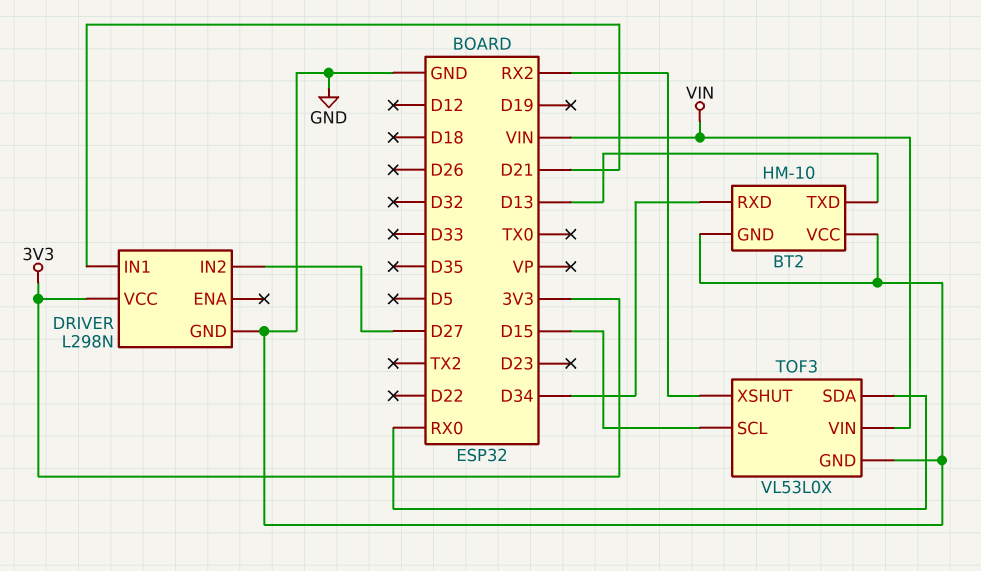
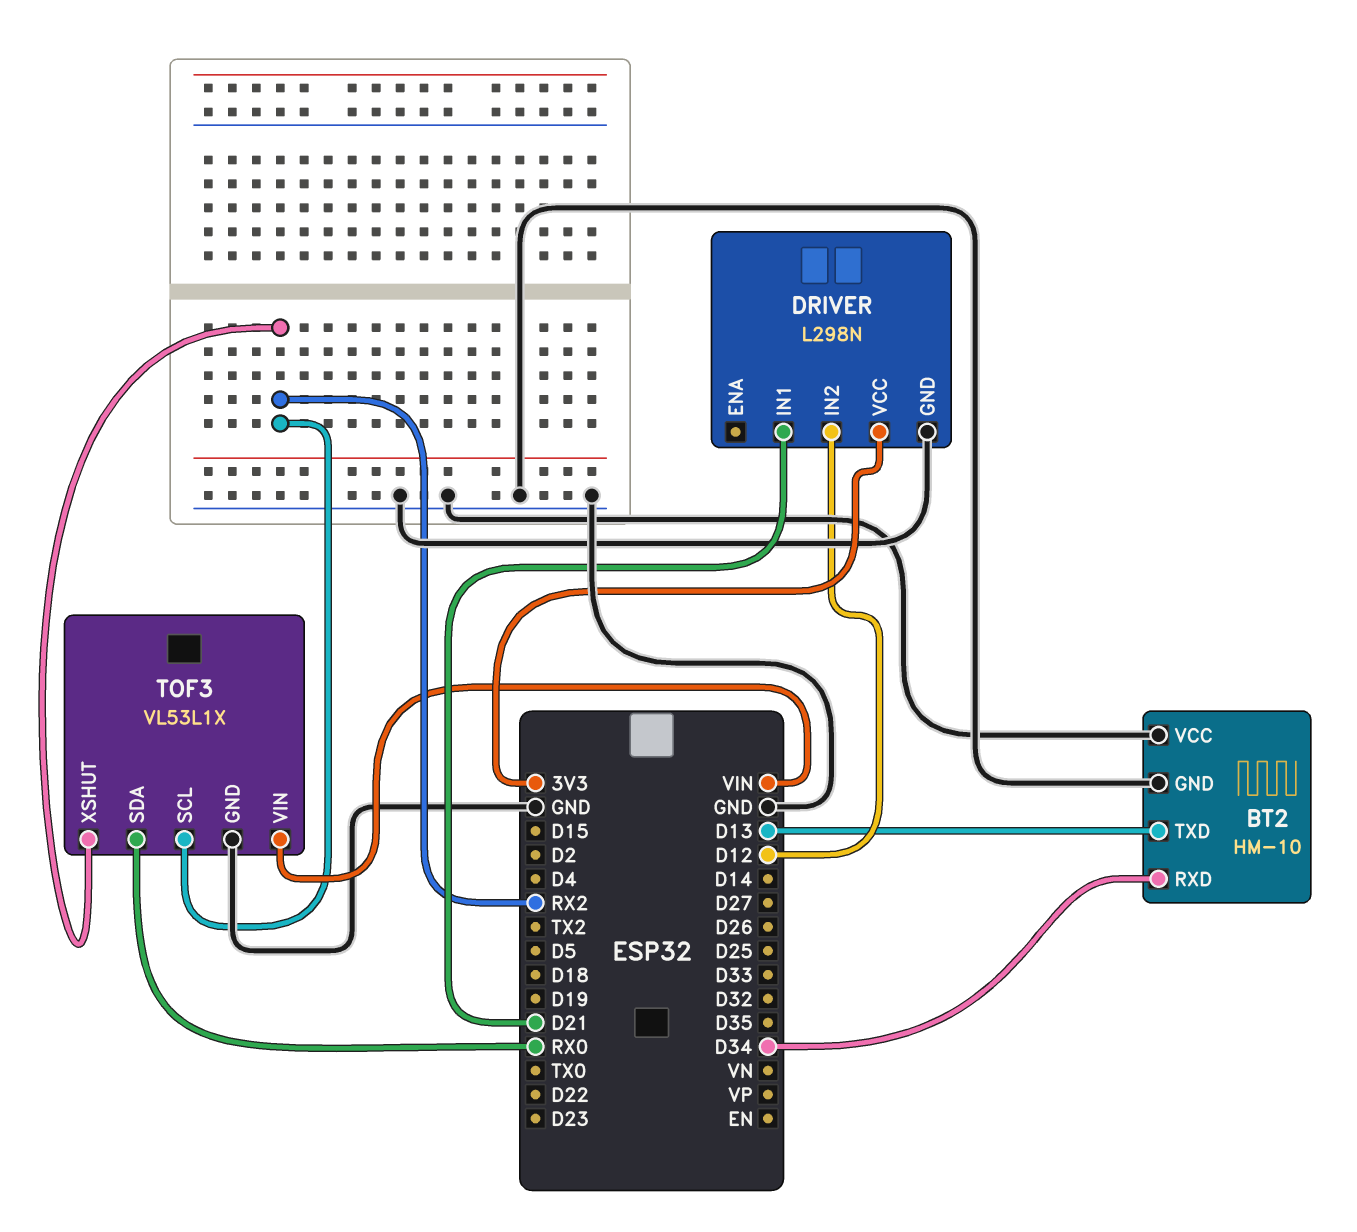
DRIVER pin IN2: D27 -> D12
TOF3: VL53L0X -> VL53L1X
TOF3 pin SCL: D15 -> RX2

